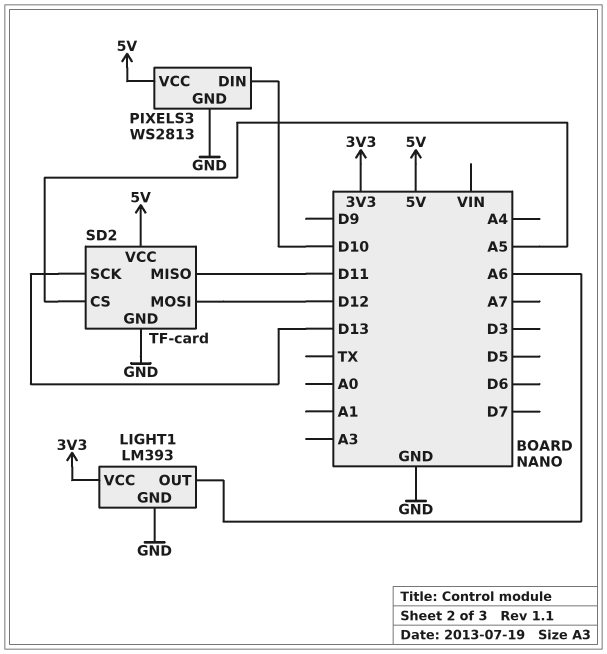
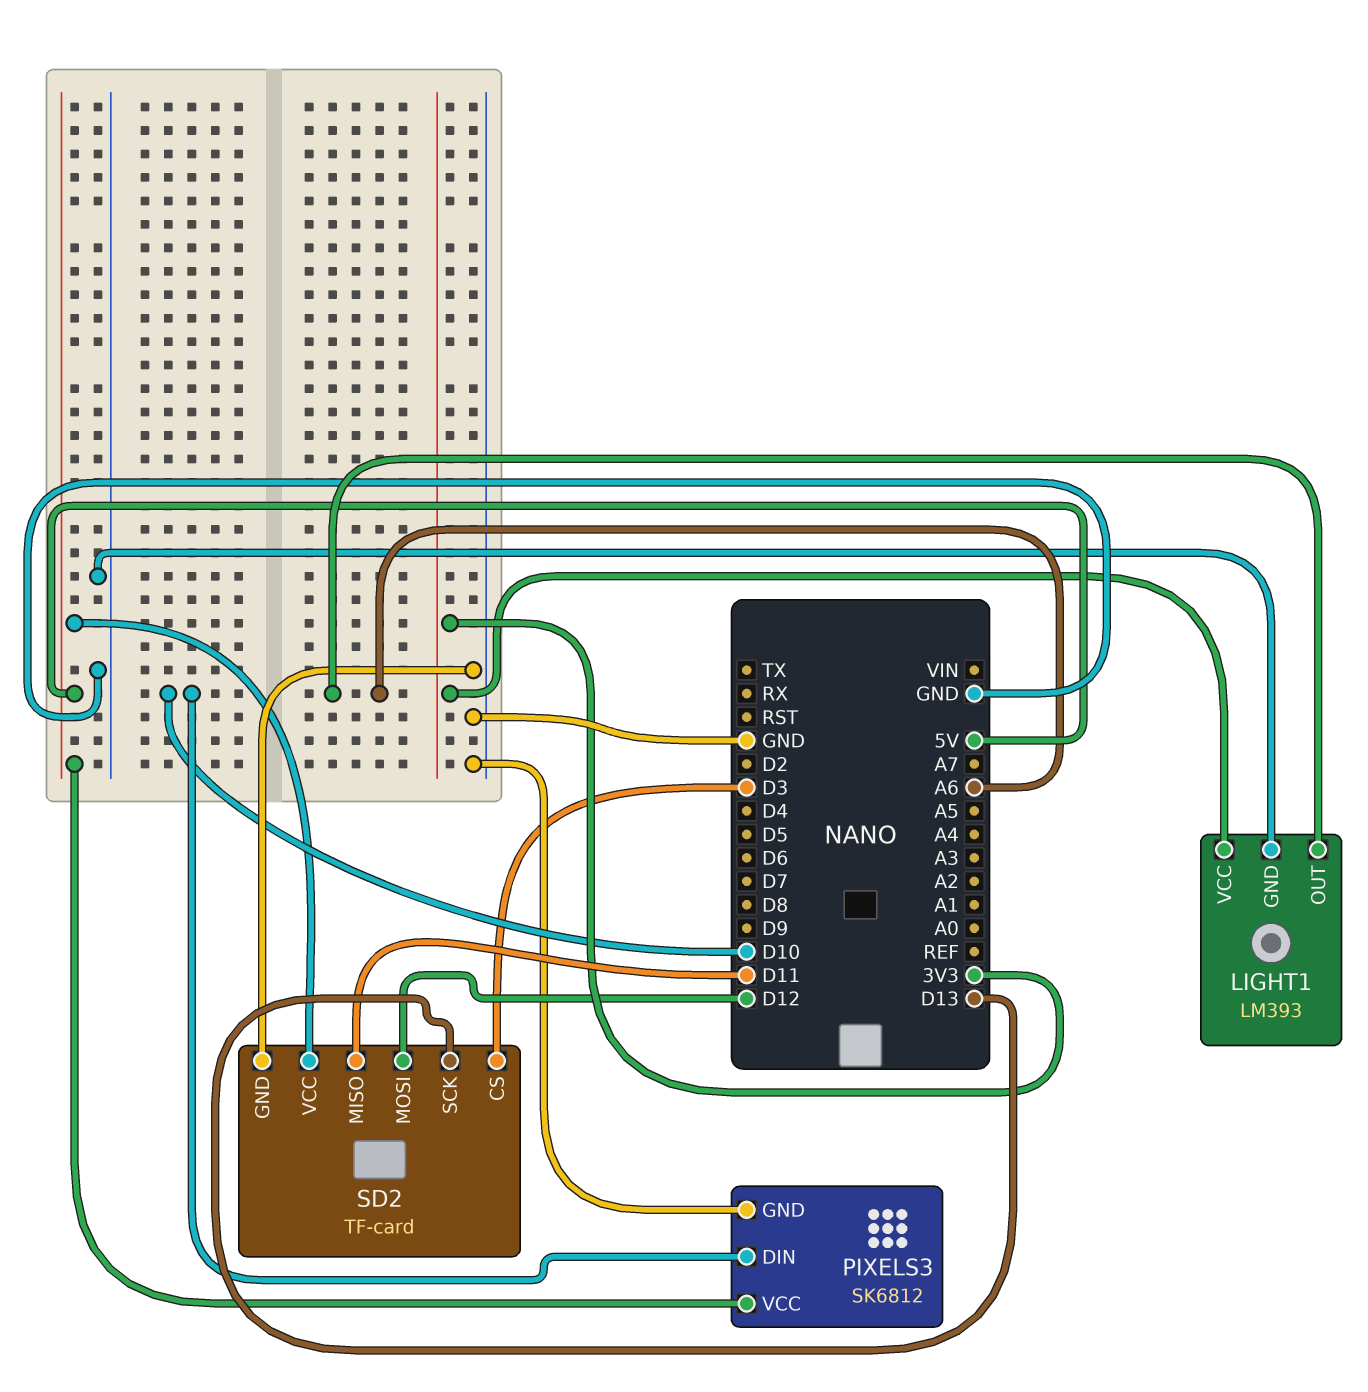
PIXELS3: WS2813 -> SK6812
SD2 pin CS: A5 -> D3

